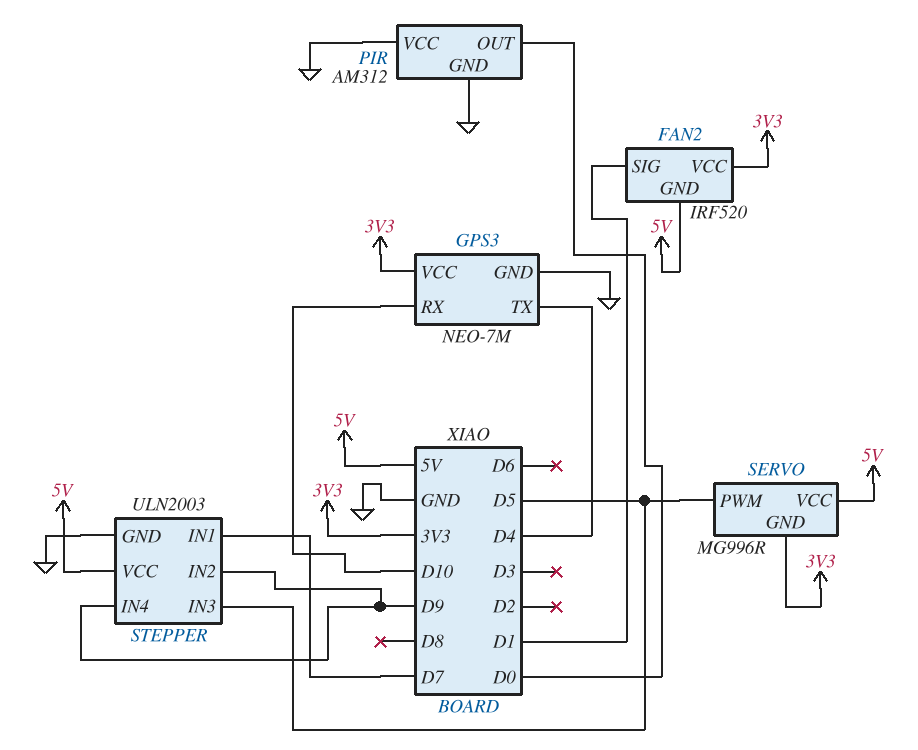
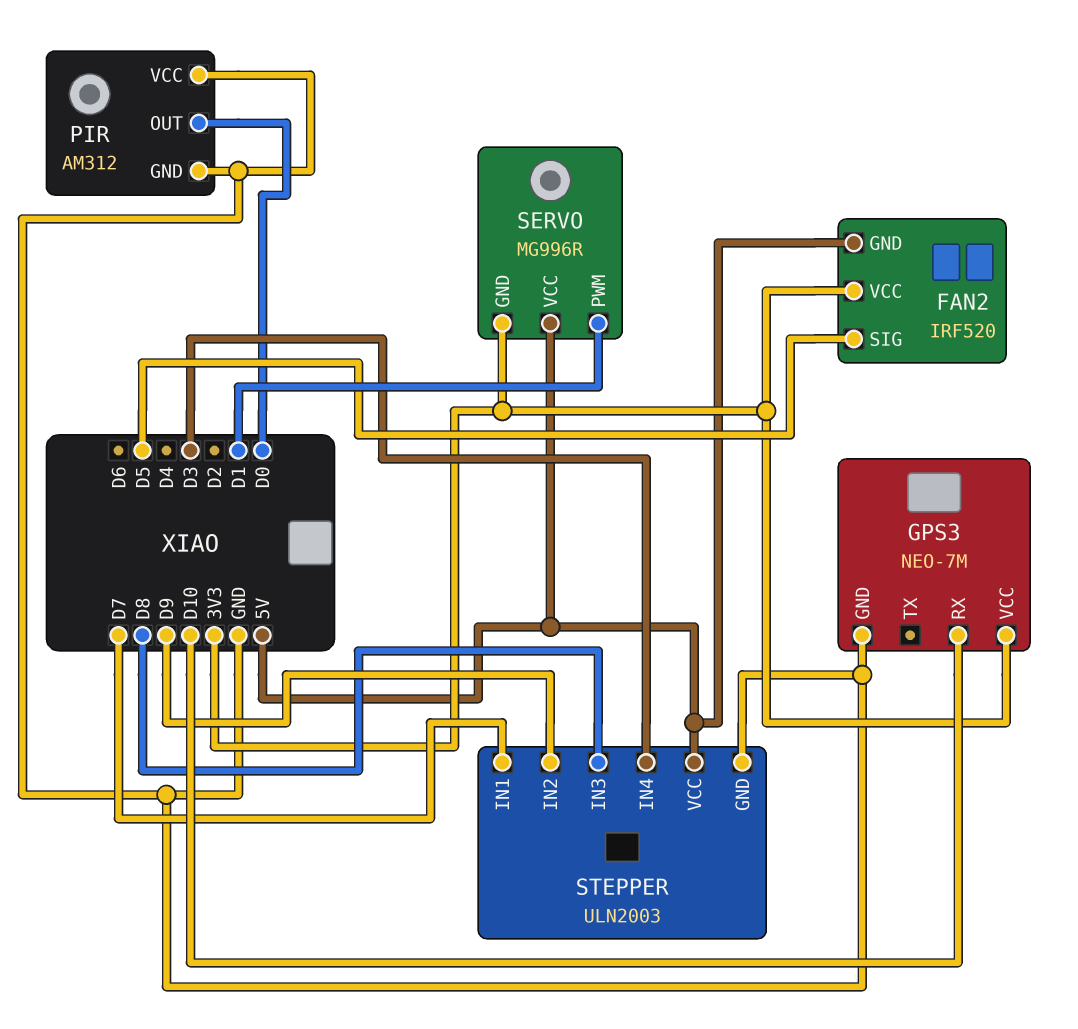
FAN2 pin SIG: D1 -> D5
GPS3 pin TX: D4 -> none
SERVO pin PWM: D5 -> D1
STEPPER pin IN3: D5 -> D8
STEPPER pin IN4: D9 -> D3

